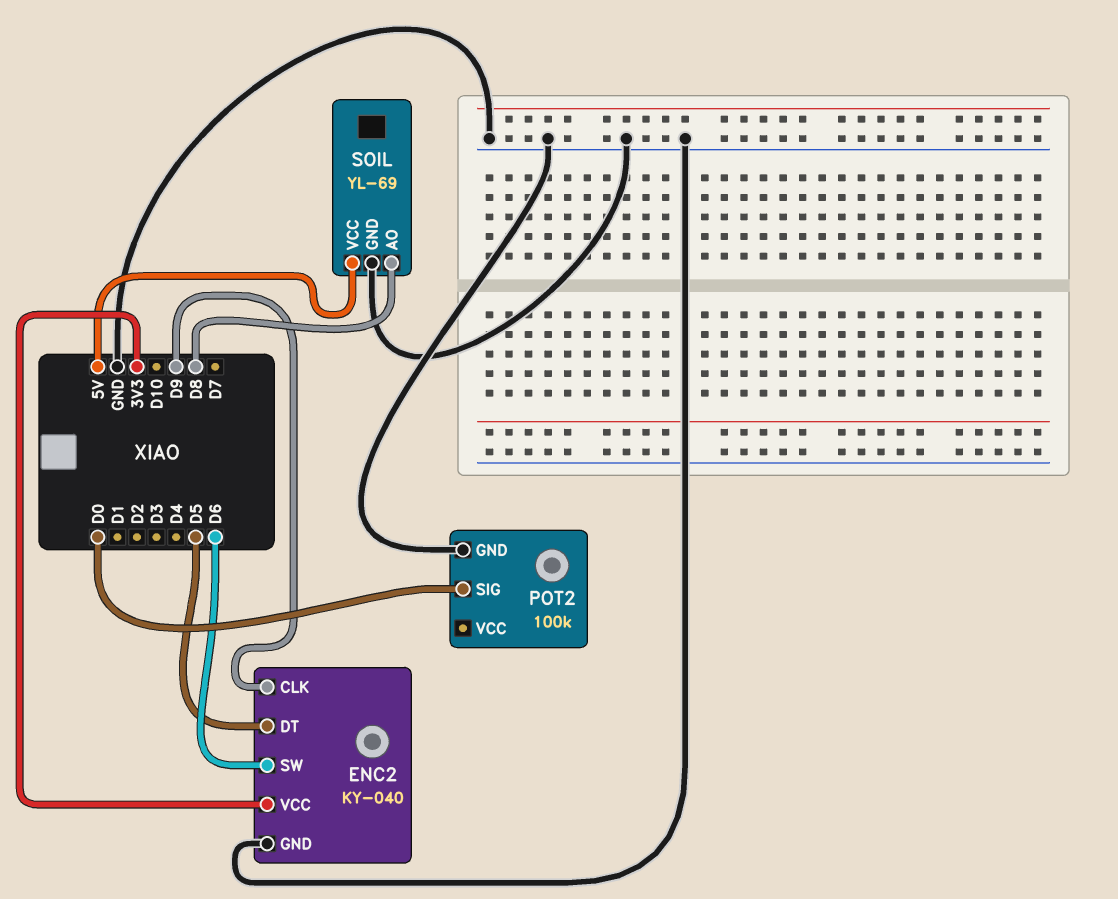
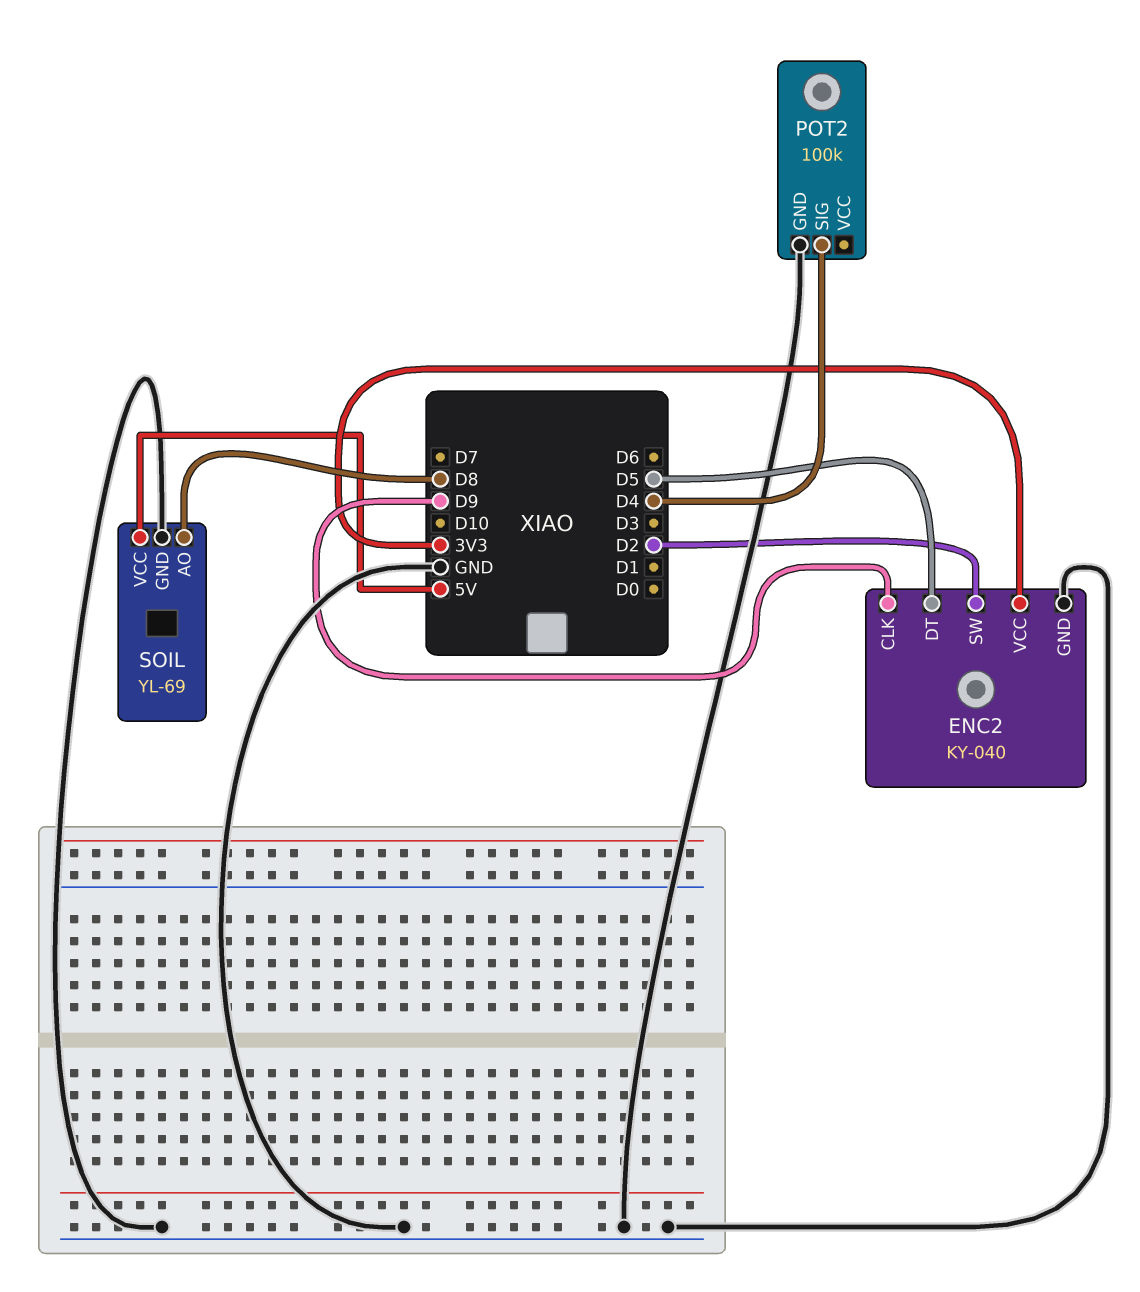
ENC2 pin SW: D6 -> D2
POT2 pin SIG: D0 -> D4

